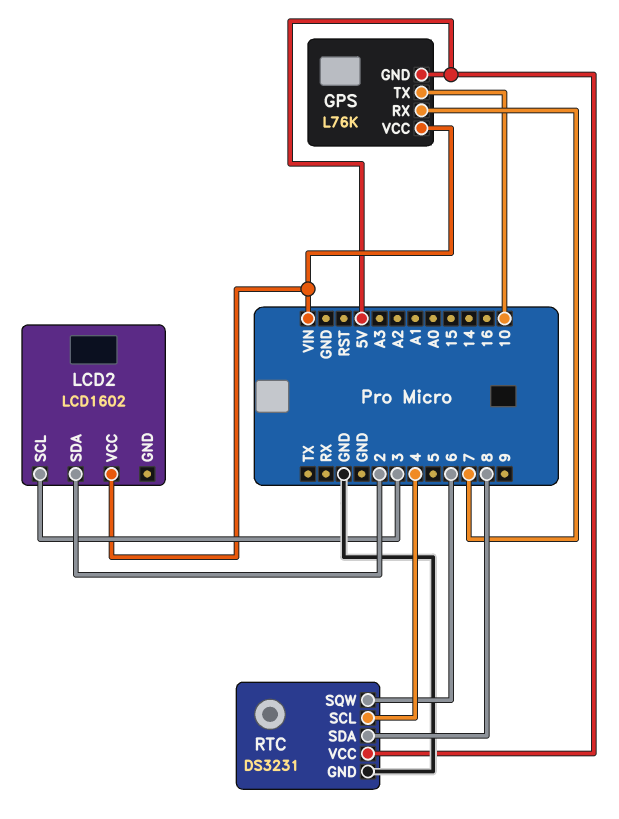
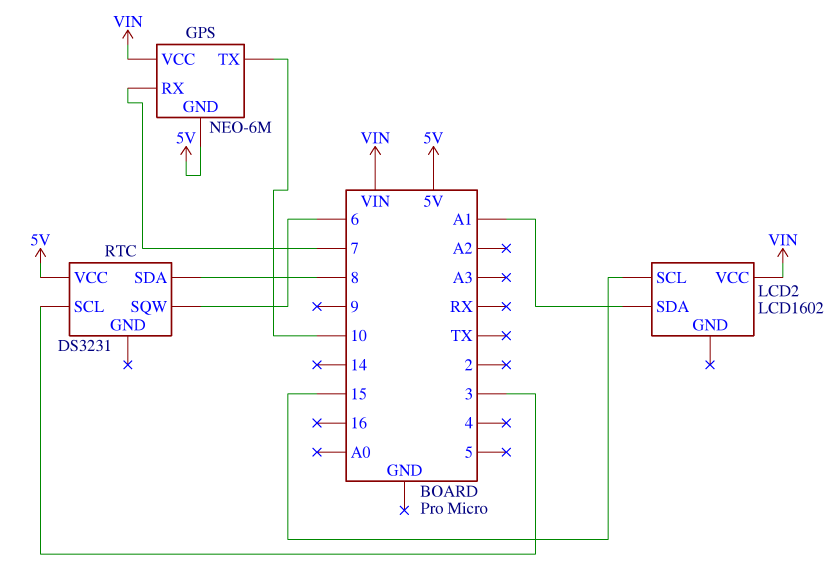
GPS: L76K -> NEO-6M
LCD2 pin SCL: 3 -> 15
LCD2 pin SDA: 2 -> A1
RTC pin GND: GND -> none
RTC pin SCL: 4 -> 3

